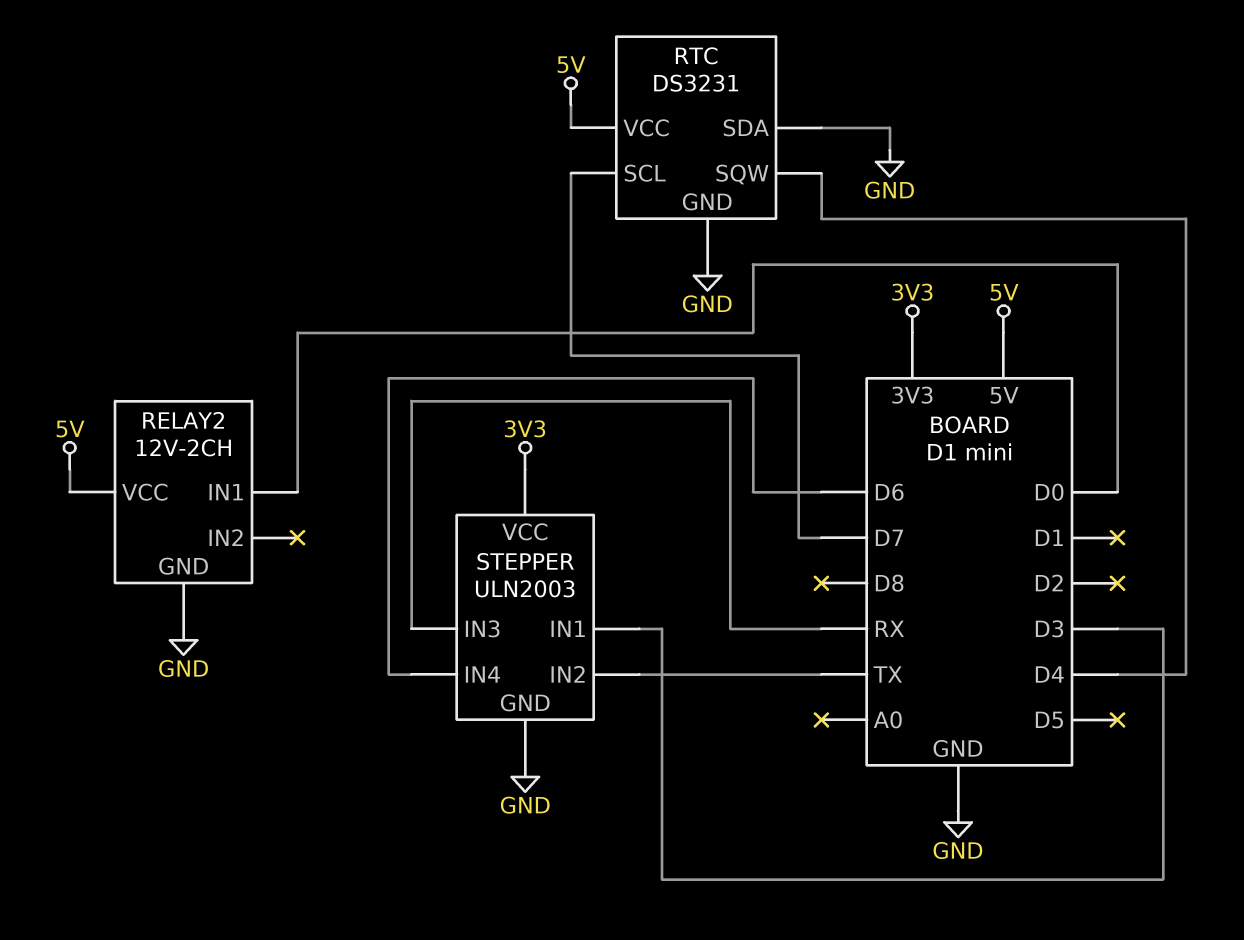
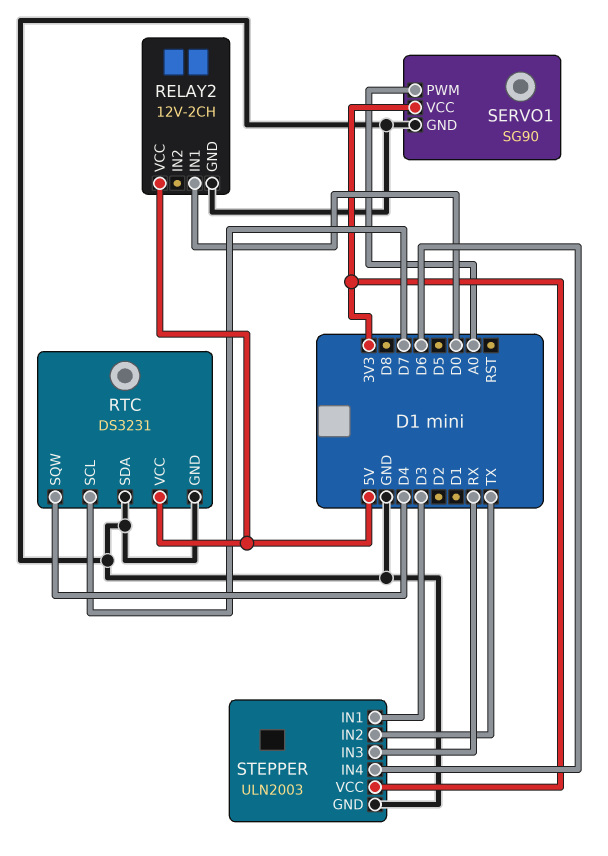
SERVO1: none -> SG90
SERVO1 pin GND: none -> GND
SERVO1 pin PWM: none -> A0
SERVO1 pin VCC: none -> 3V3

